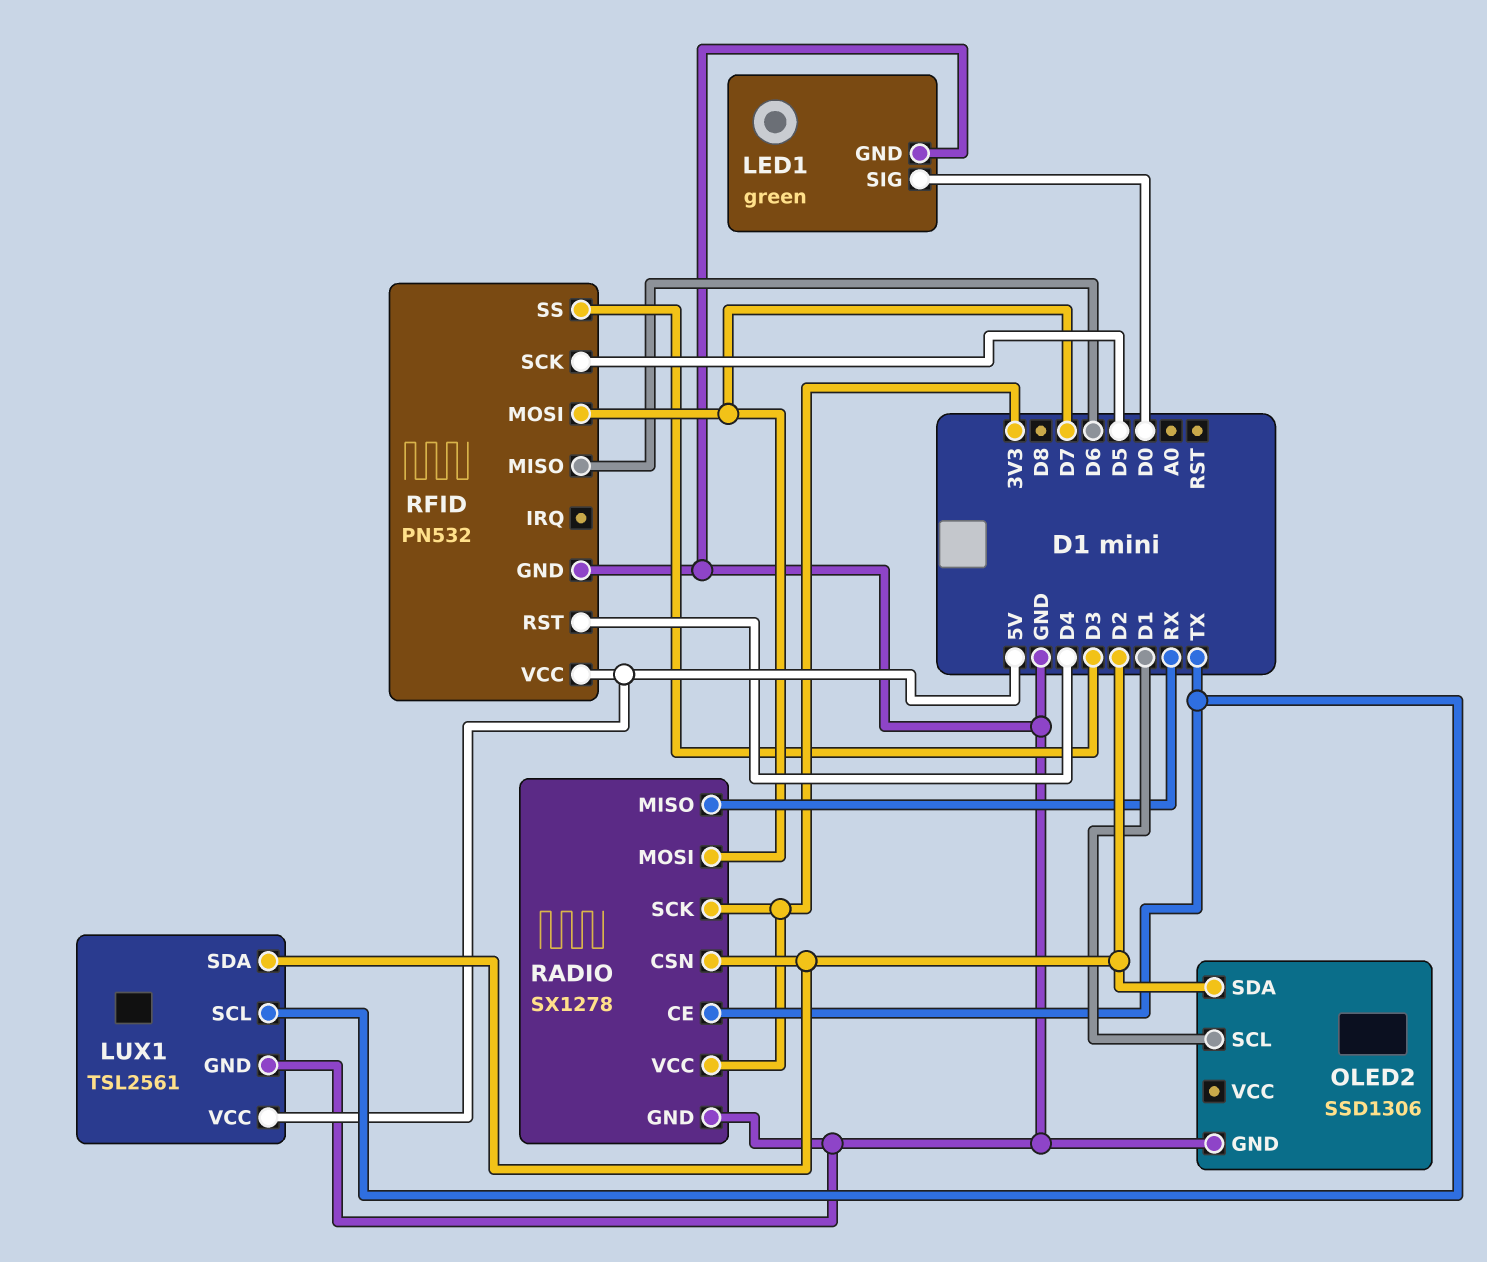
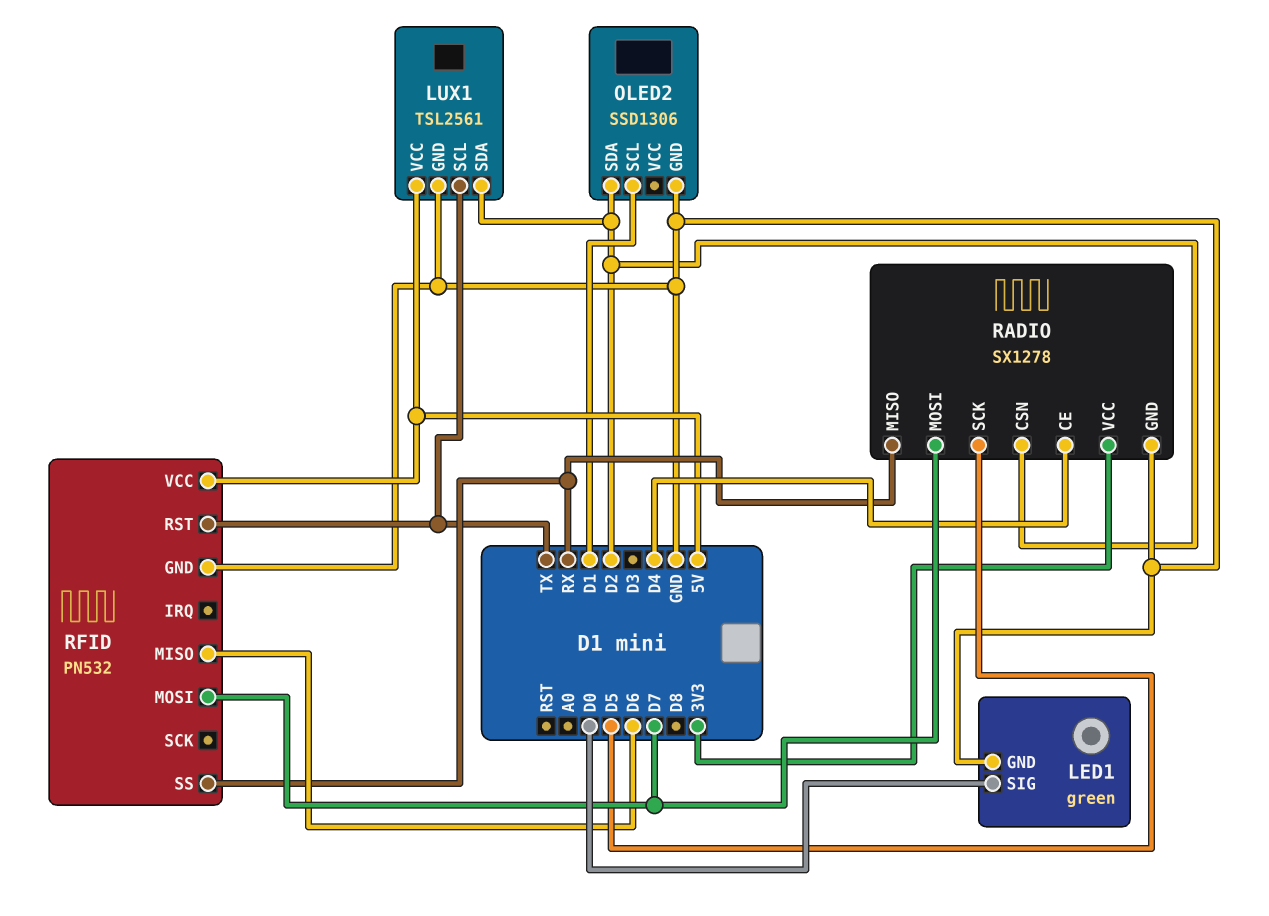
RADIO pin CE: TX -> D4
RADIO pin SCK: 3V3 -> D5
RFID pin RST: D4 -> TX
RFID pin SCK: D5 -> none
RFID pin SS: D3 -> RX

